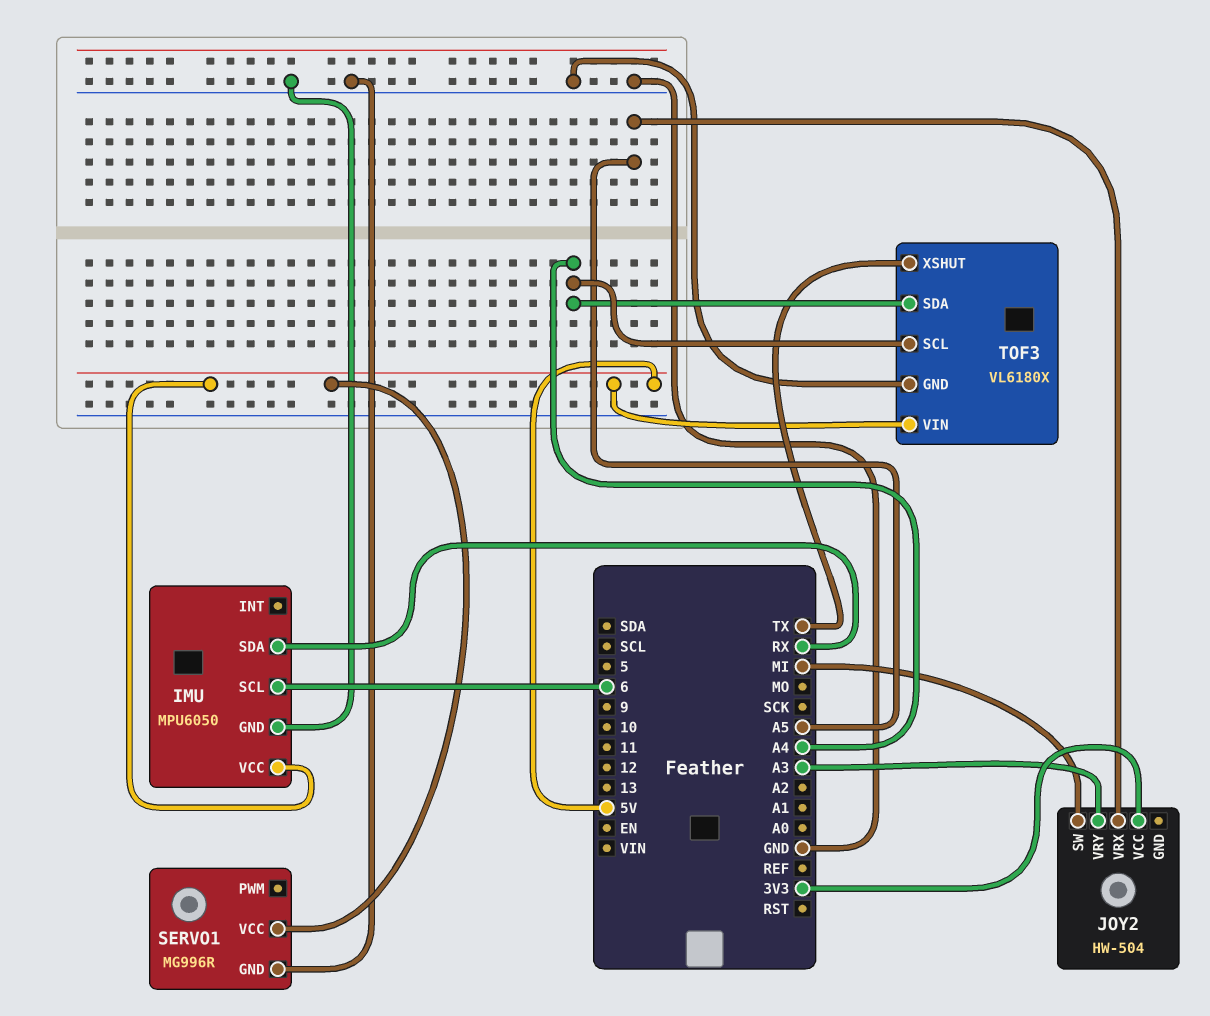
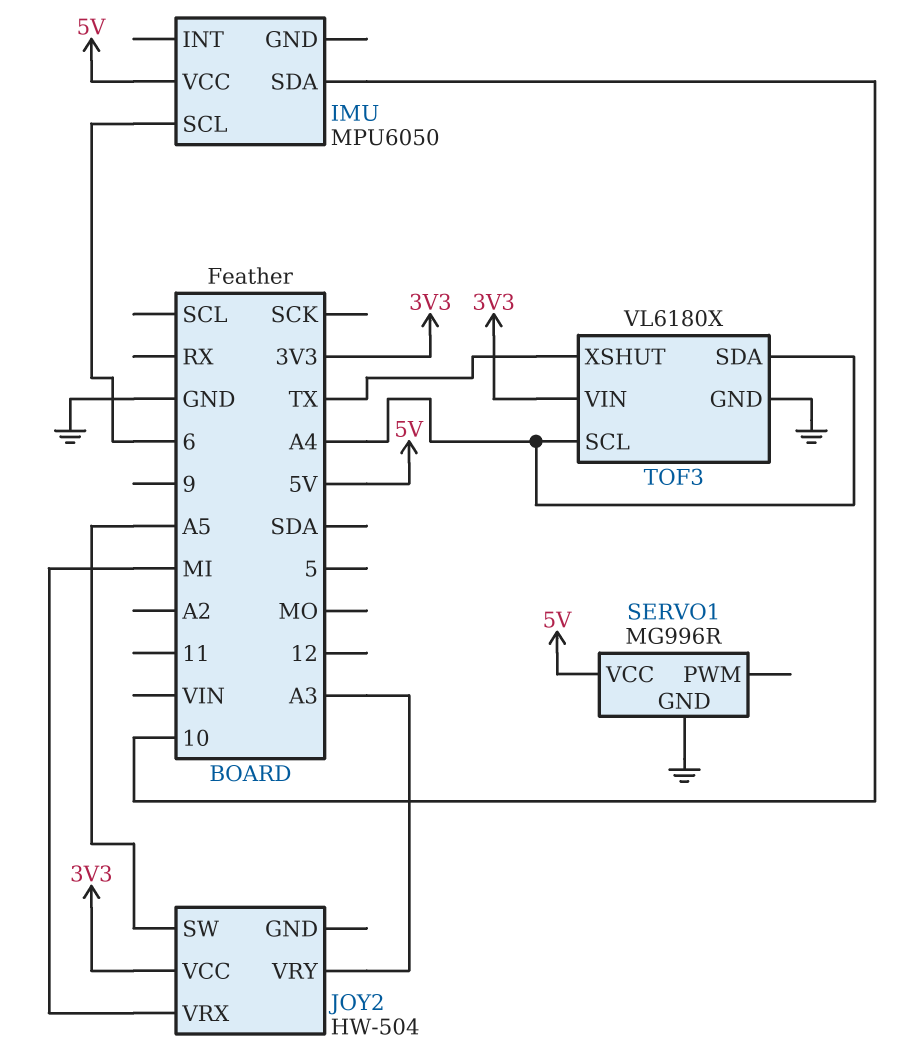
IMU pin GND: GND -> none
IMU pin SDA: RX -> 10
JOY2 pin SW: MI -> A5
JOY2 pin VRX: A5 -> MI
TOF3 pin VIN: 5V -> 3V3

